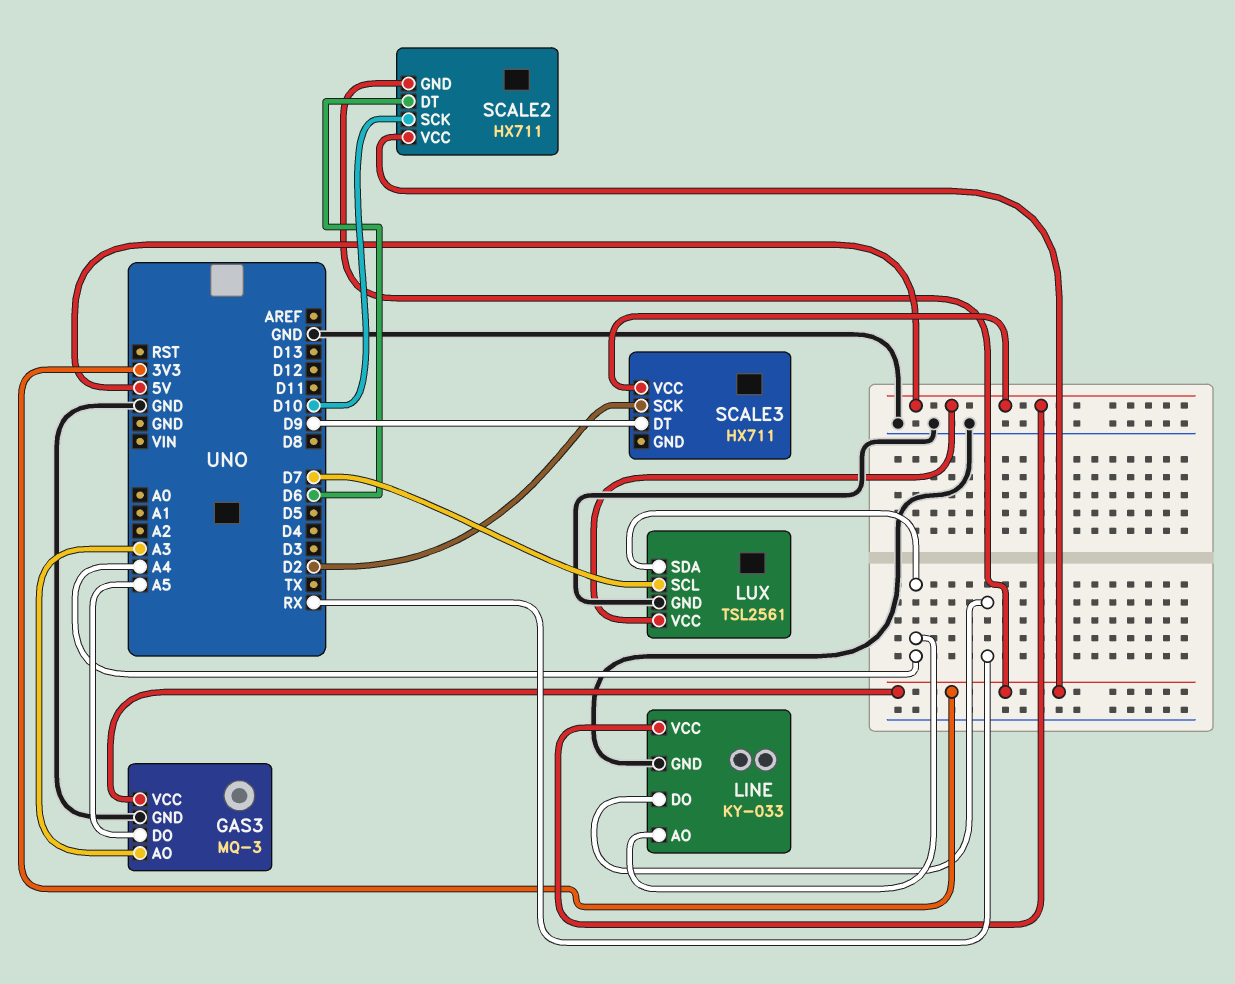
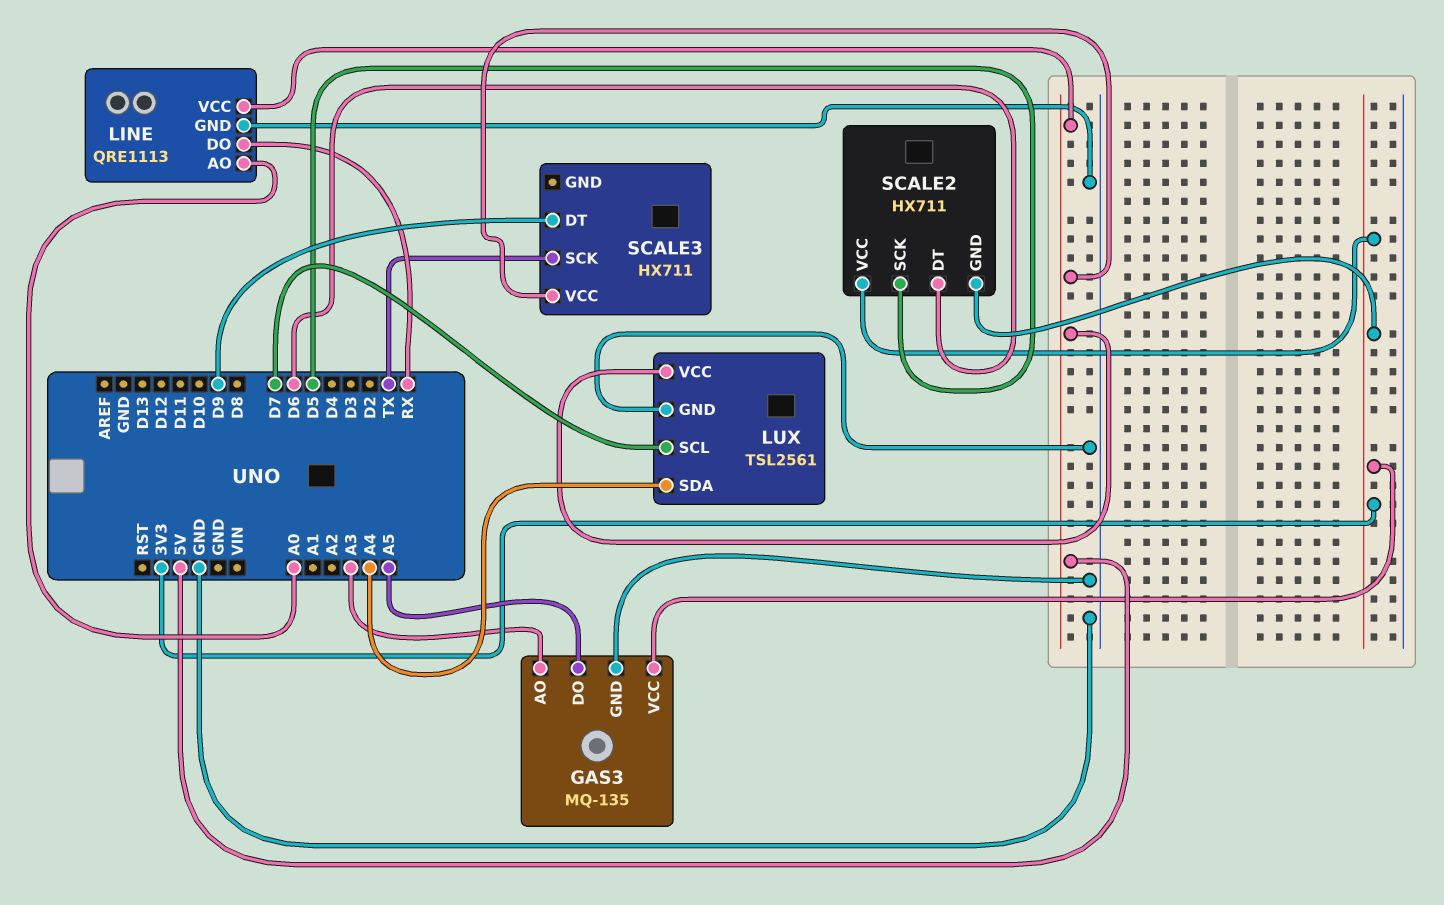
GAS3: MQ-3 -> MQ-135
LINE: KY-033 -> QRE1113
LINE pin AO: A4 -> A0
SCALE2 pin SCK: D10 -> D5
SCALE3 pin SCK: D2 -> TX

